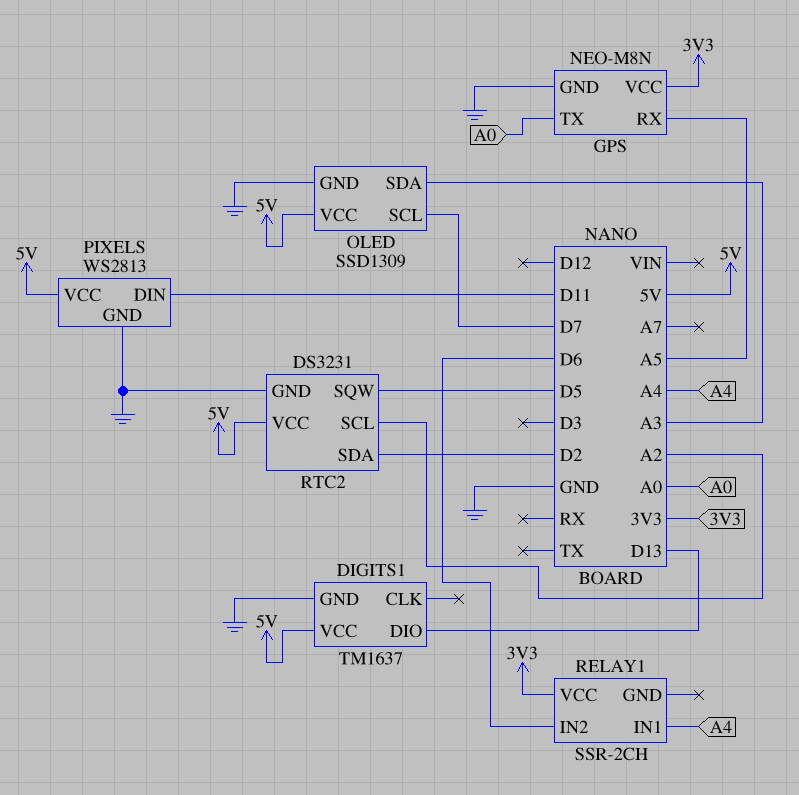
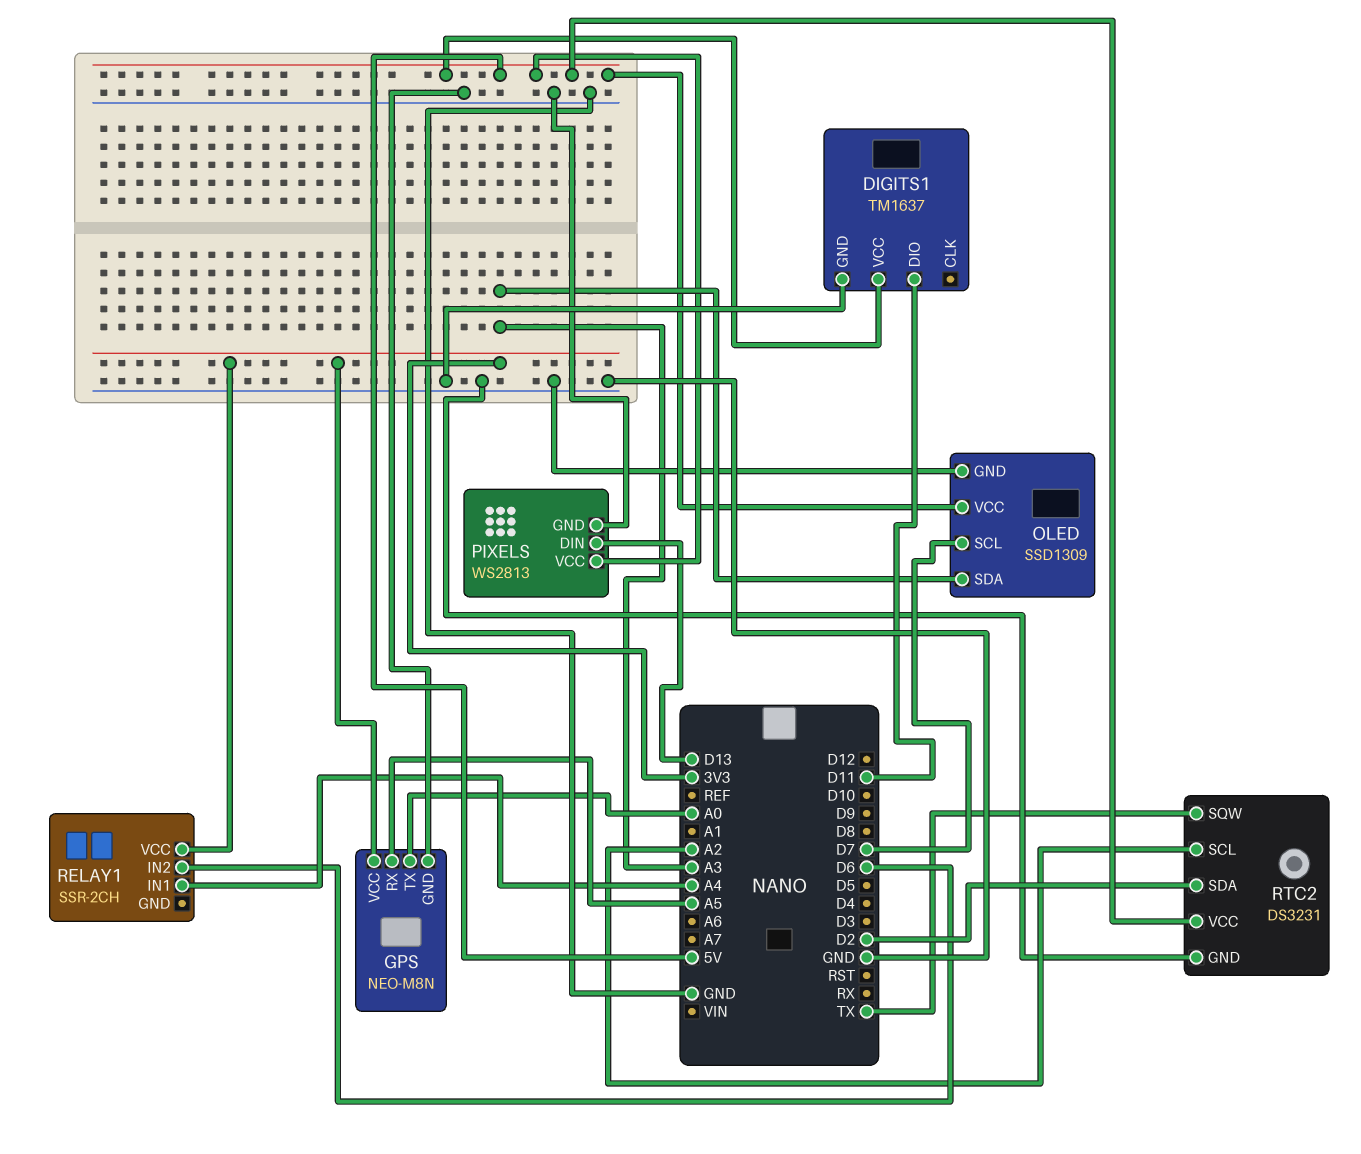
DIGITS1 pin DIO: D13 -> D11
PIXELS pin DIN: D11 -> D13
RTC2 pin SQW: D5 -> TX

